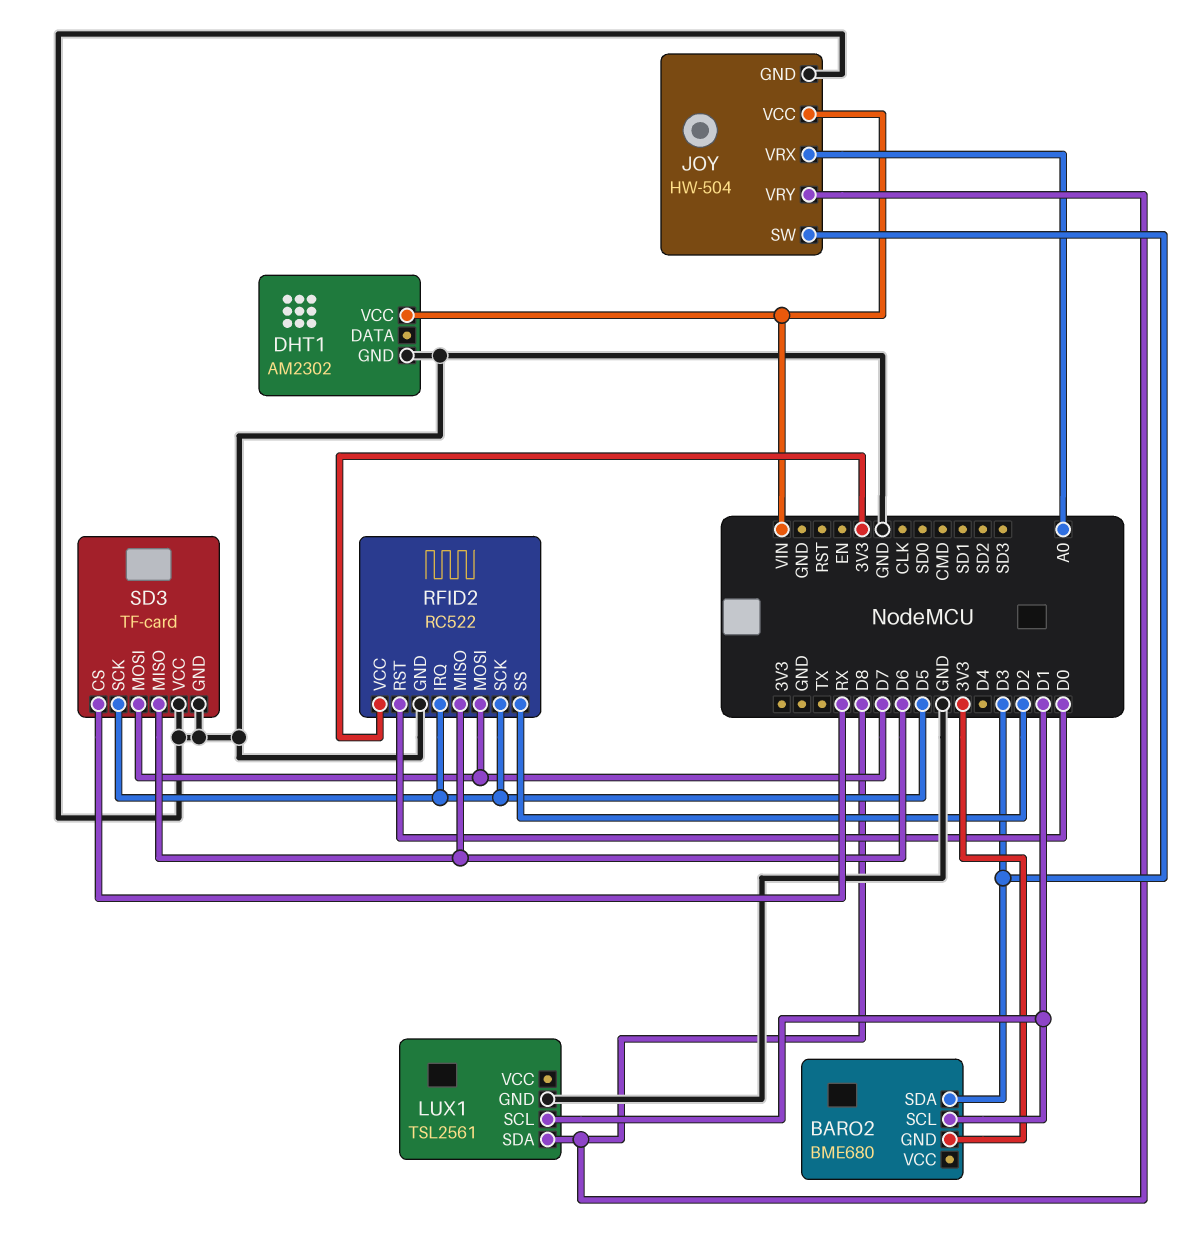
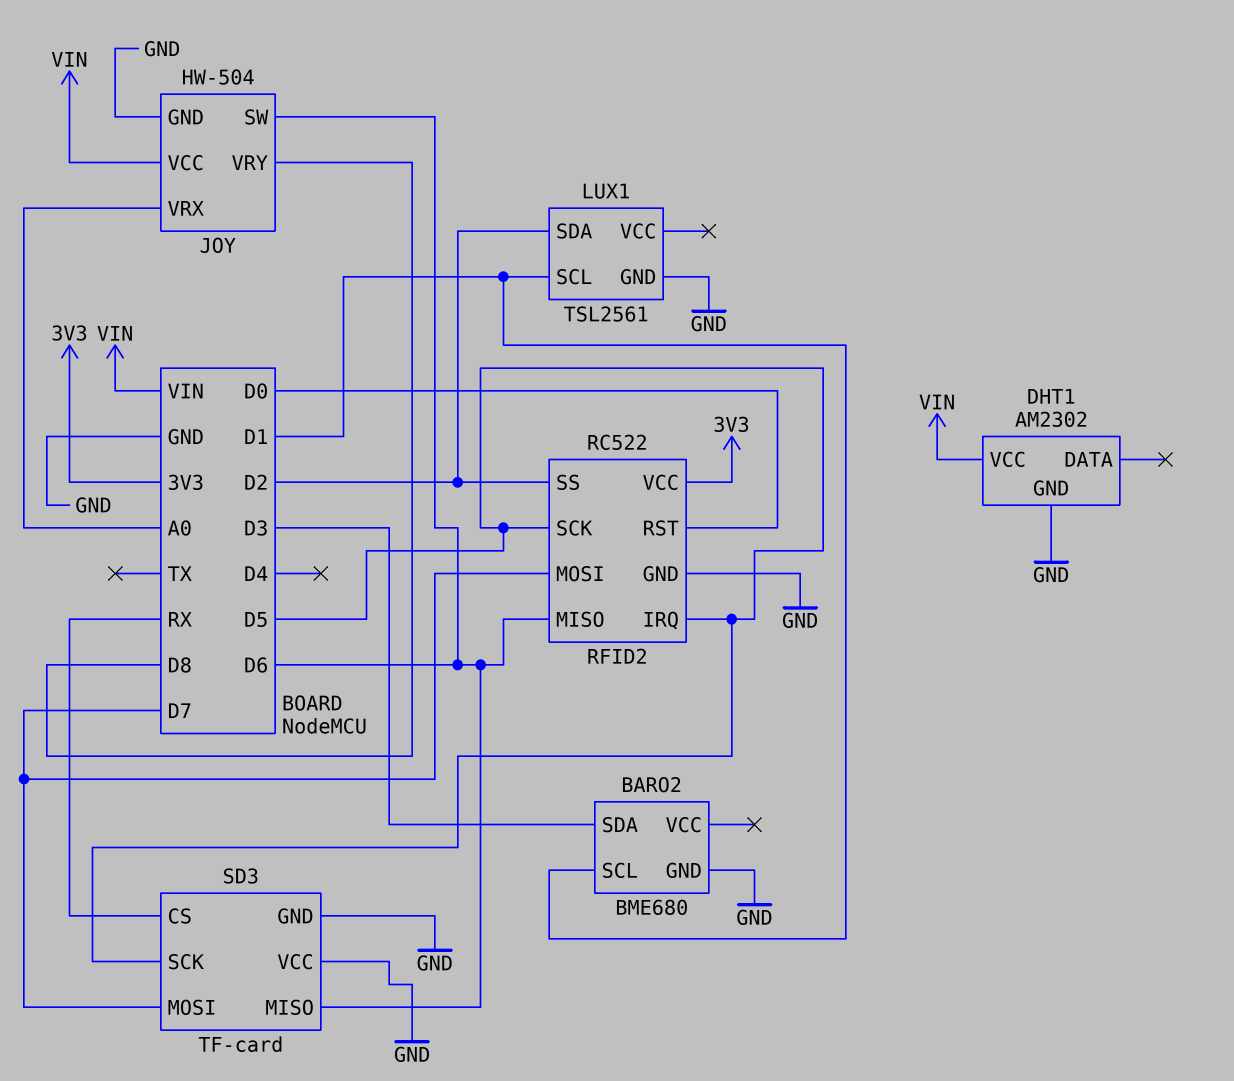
BARO2 pin GND: 3V3 -> GND
JOY pin SW: D3 -> D6
LUX1 pin SDA: D8 -> D2

